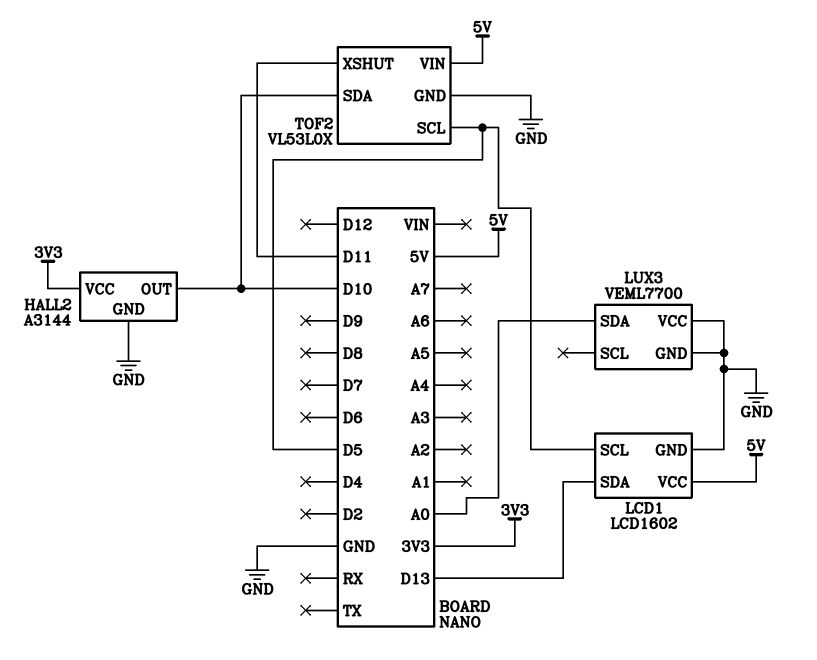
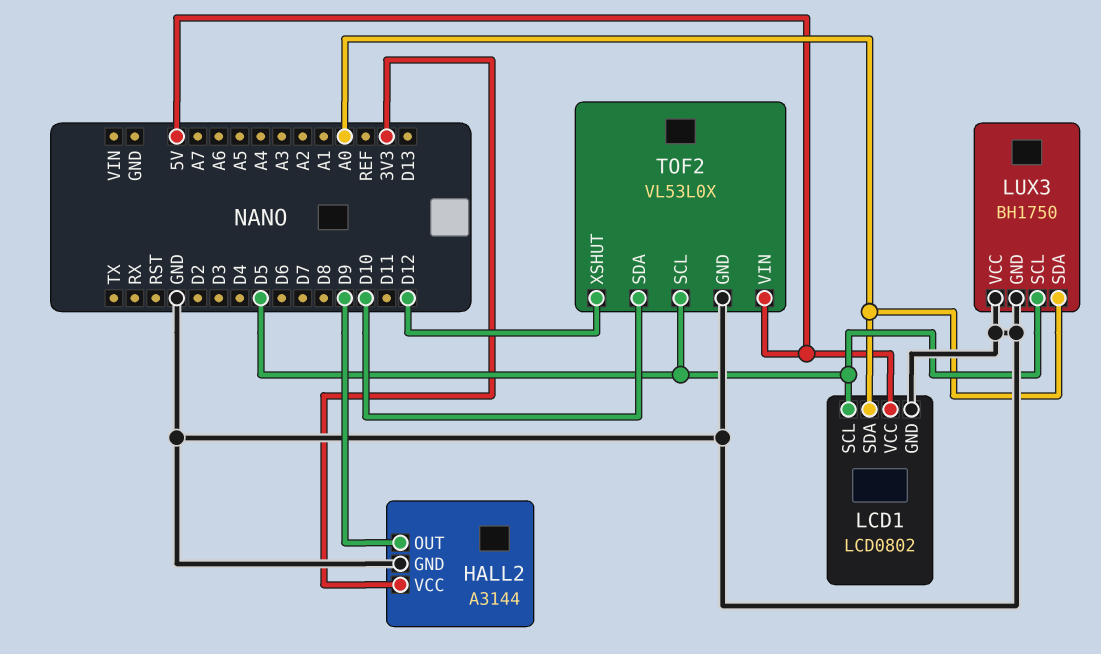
HALL2 pin OUT: D10 -> D9
LCD1: LCD1602 -> LCD0802
LCD1 pin SDA: D13 -> A0
LUX3: VEML7700 -> BH1750
LUX3 pin SCL: none -> D5
TOF2 pin XSHUT: D11 -> D12

